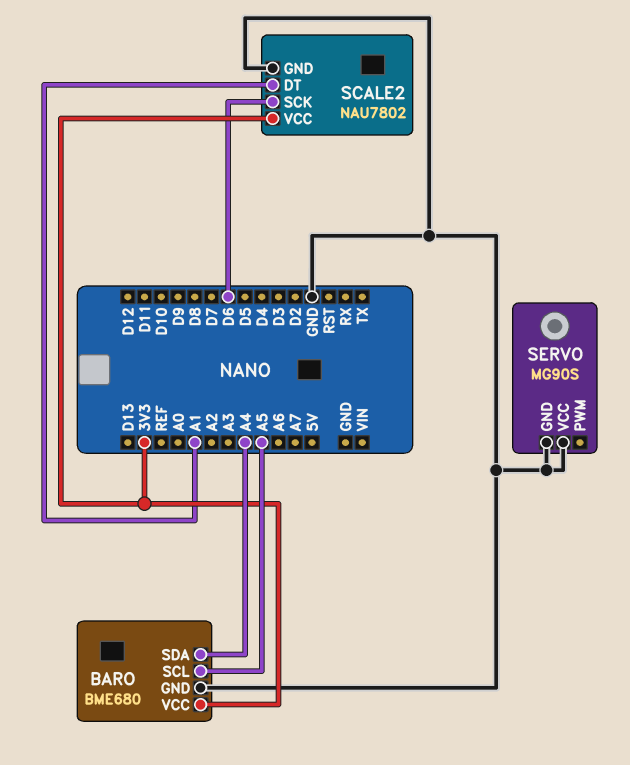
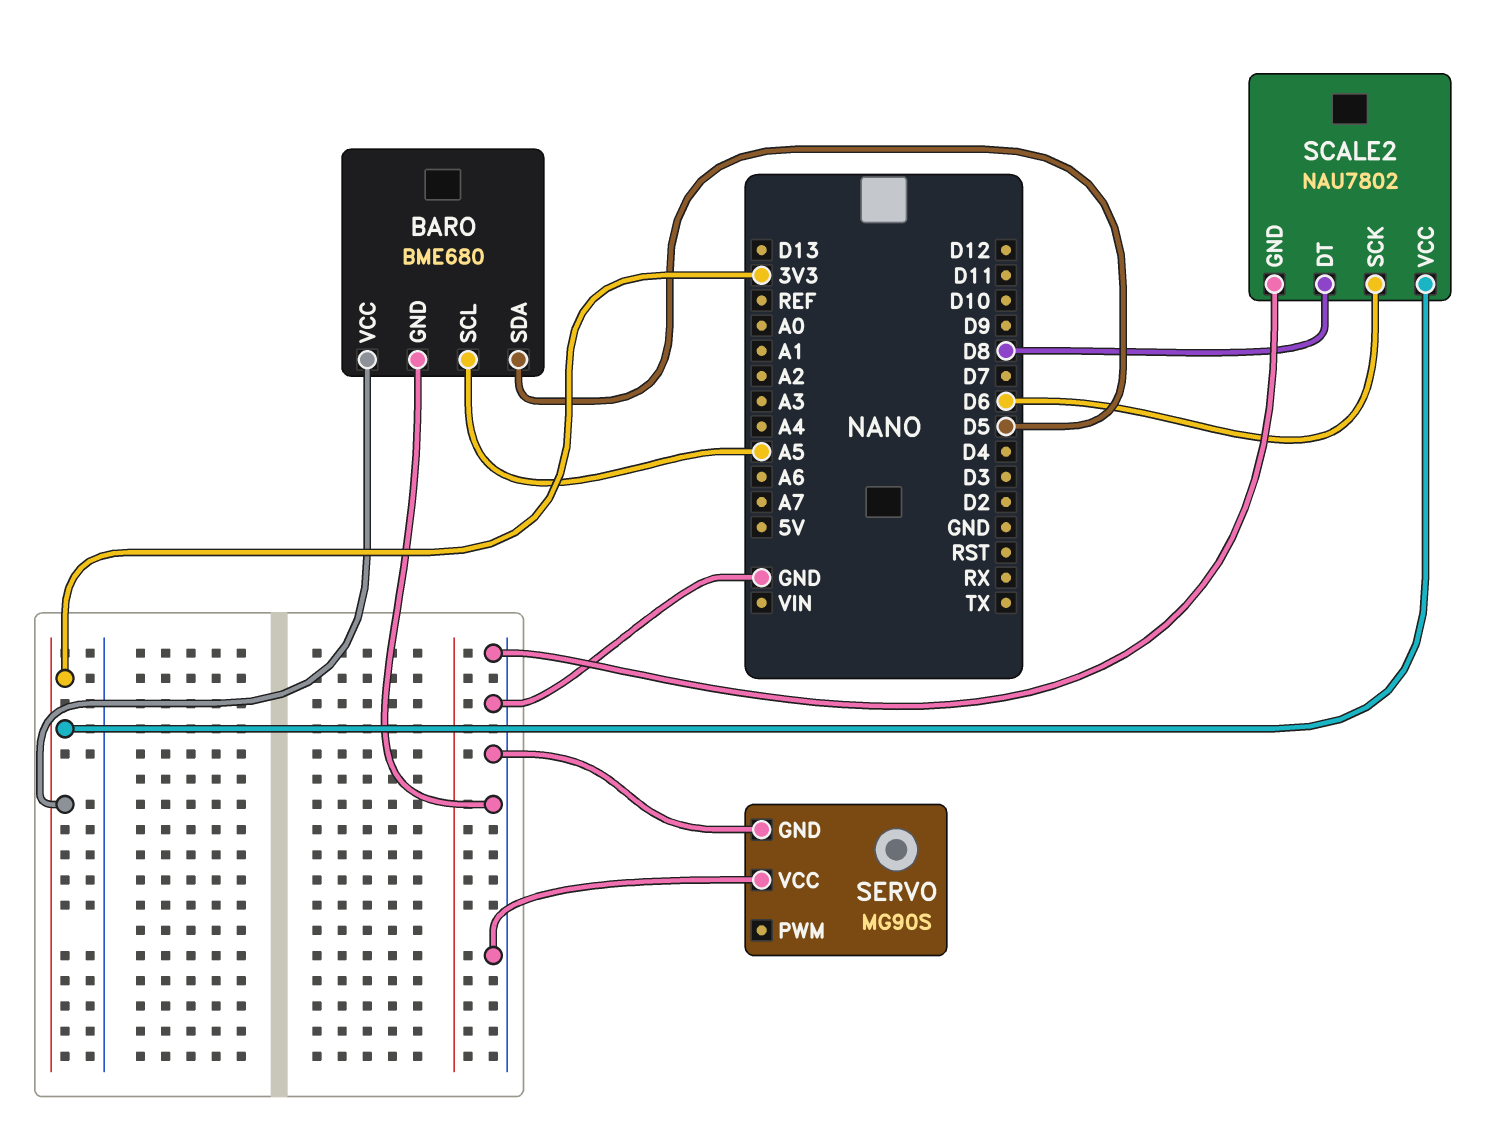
BARO pin SDA: A4 -> D5
SCALE2 pin DT: A1 -> D8

